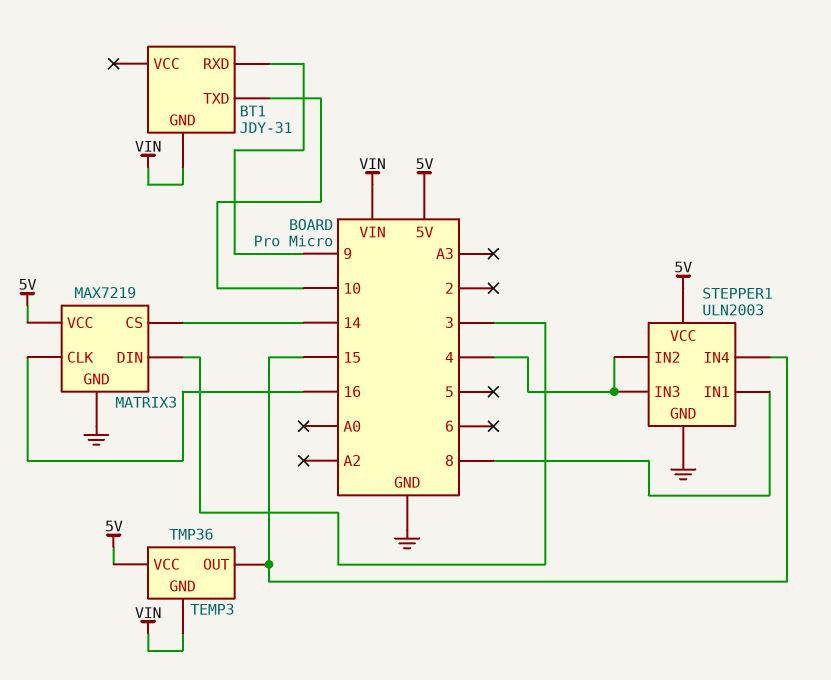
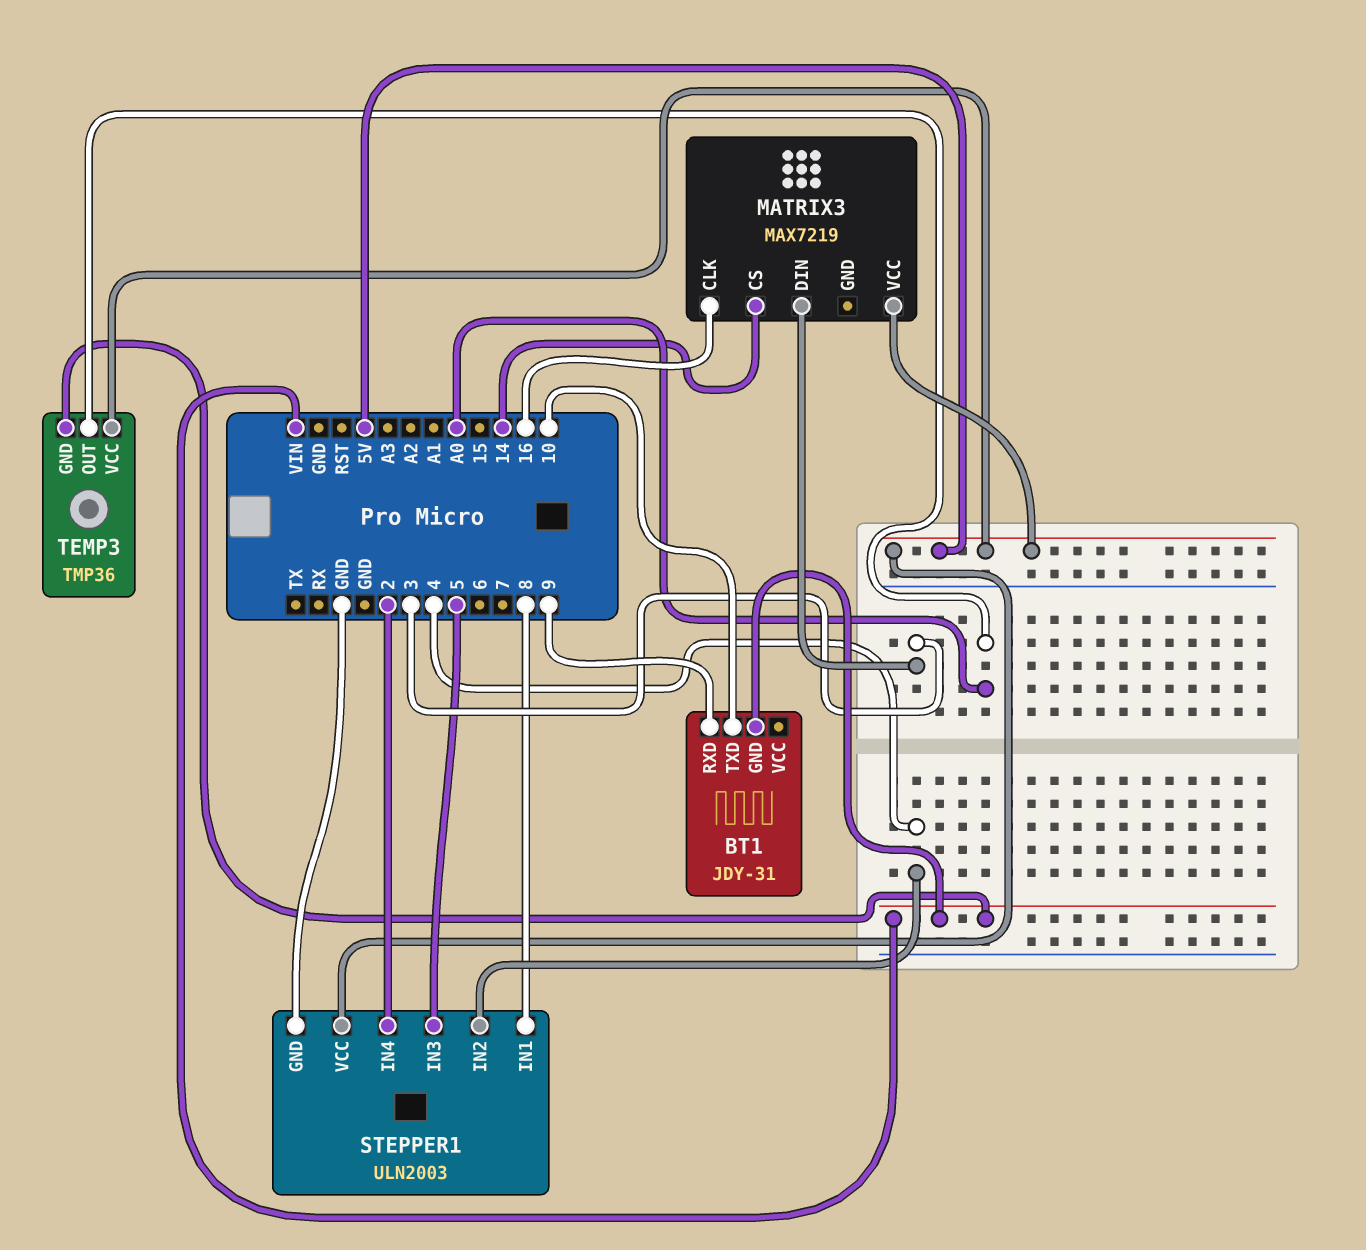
MATRIX3 pin GND: GND -> none
STEPPER1 pin IN3: 4 -> 5
STEPPER1 pin IN4: 15 -> 2
TEMP3 pin OUT: 15 -> A0

